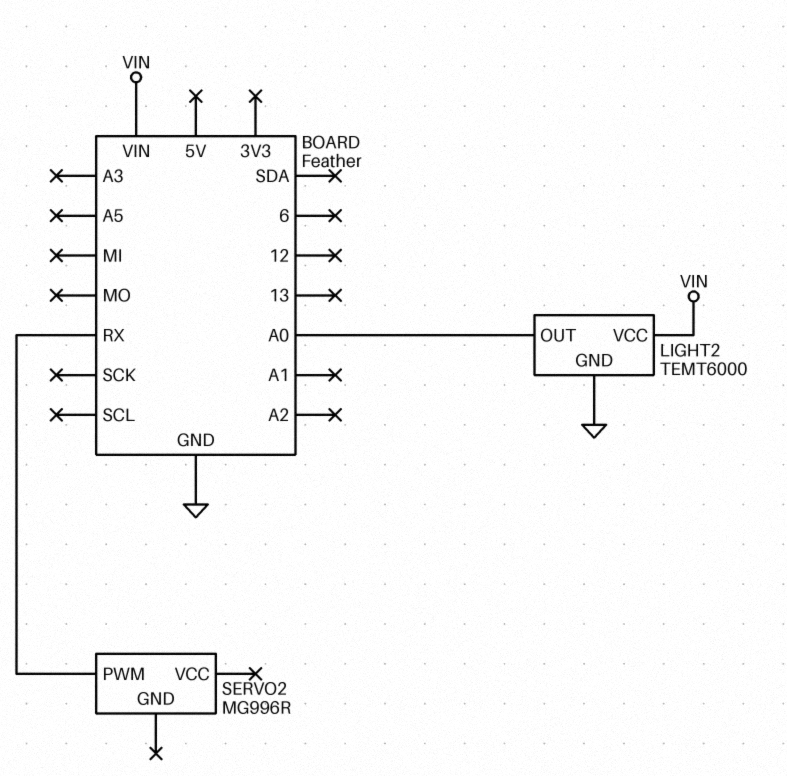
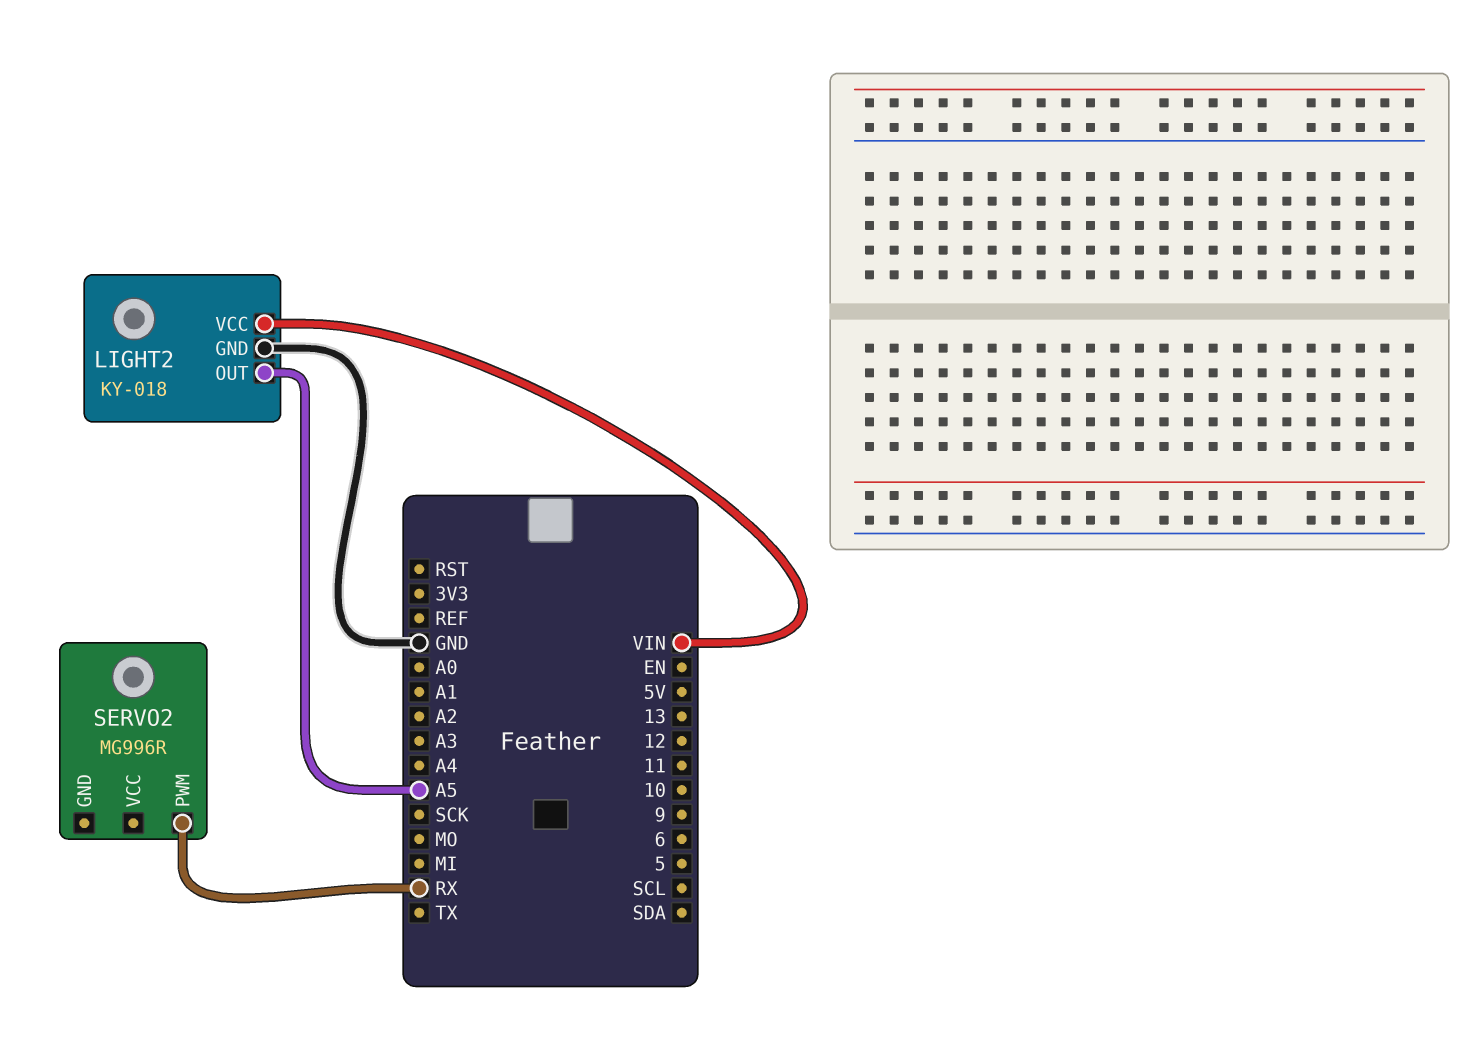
LIGHT2: TEMT6000 -> KY-018
LIGHT2 pin OUT: A0 -> A5

